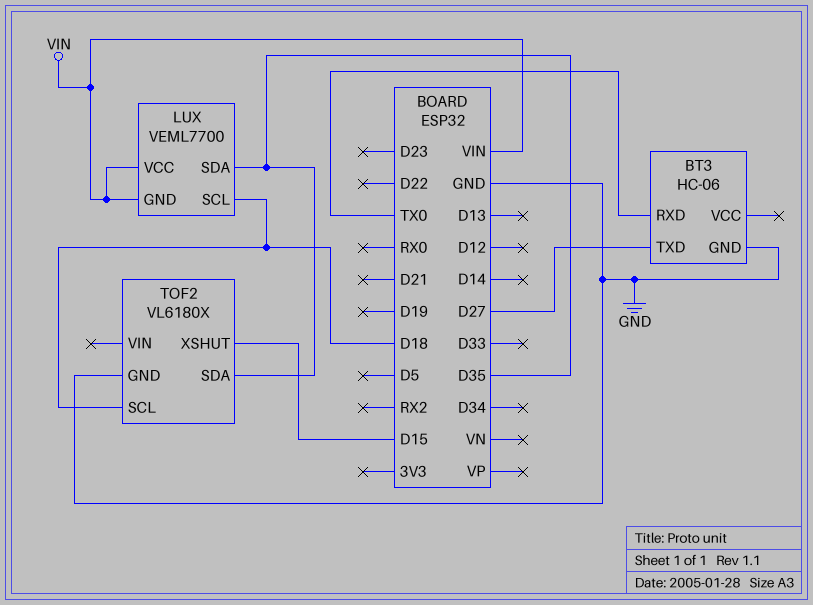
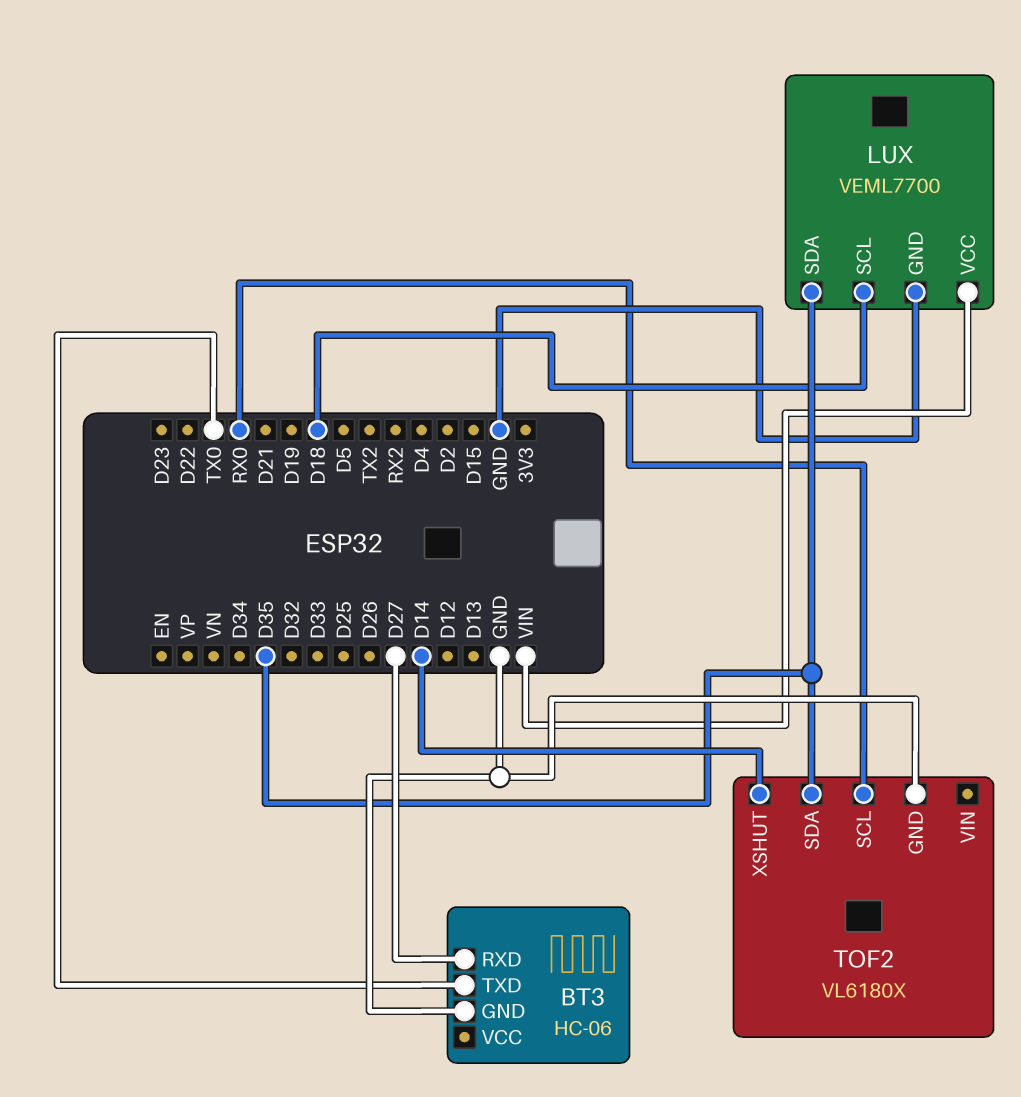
BT3 pin RXD: TX0 -> D27
BT3 pin TXD: D27 -> TX0
LUX pin GND: VIN -> GND
TOF2 pin SCL: D18 -> RX0
TOF2 pin XSHUT: D15 -> D14

